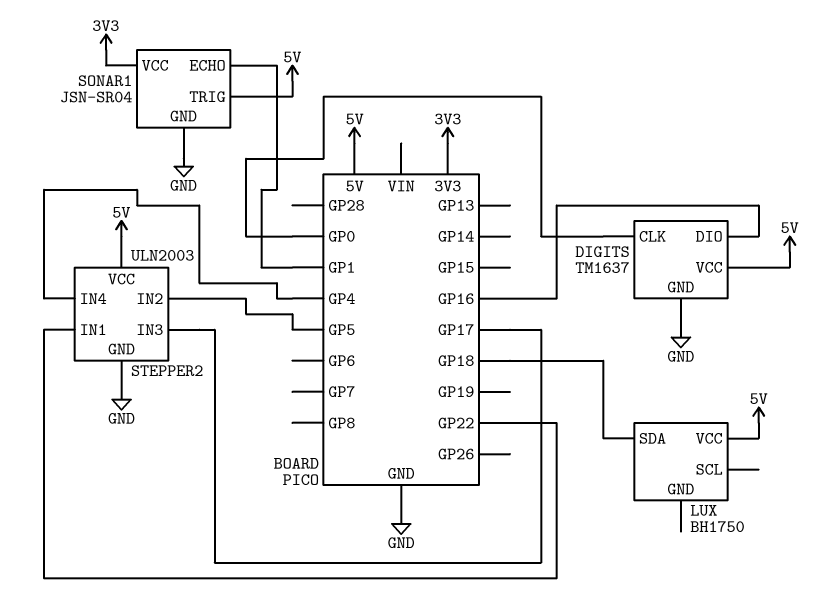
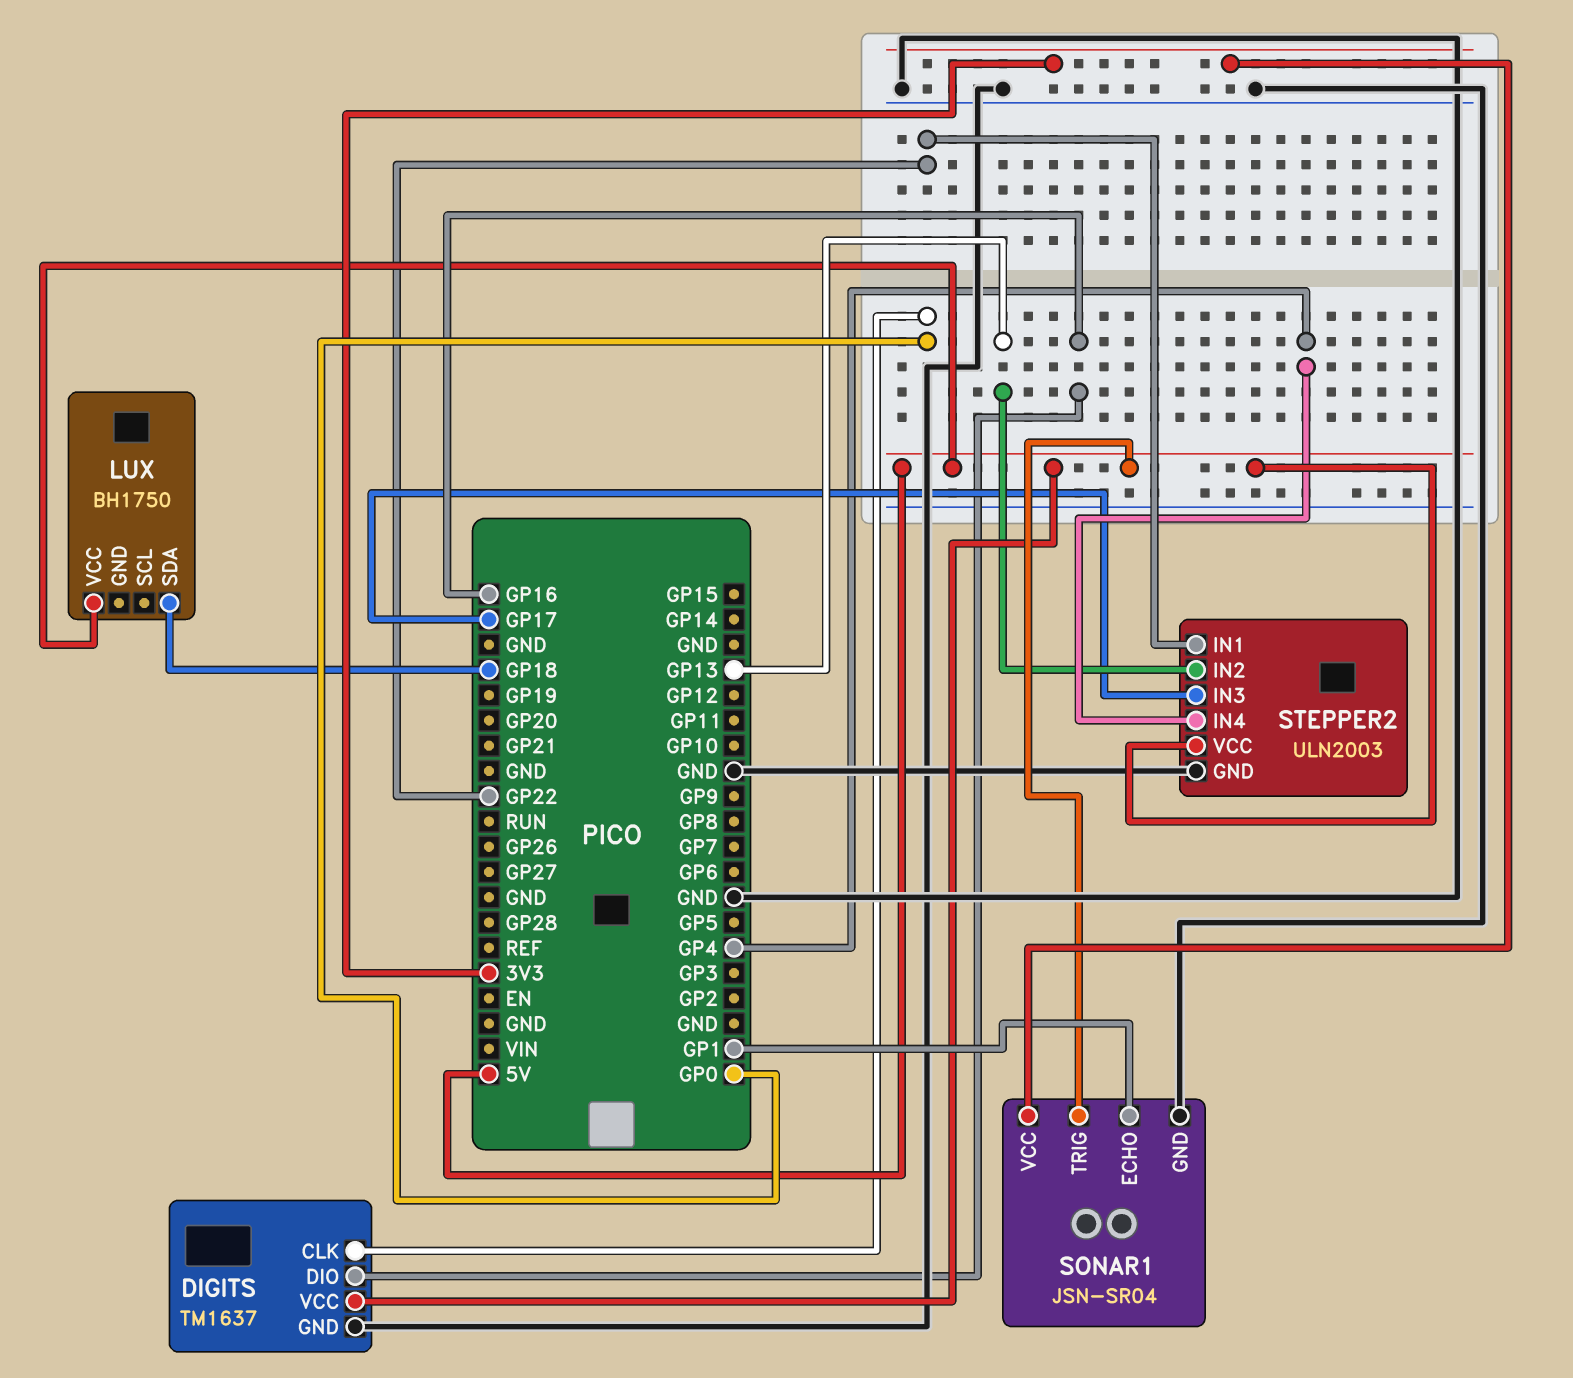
STEPPER2 pin IN2: GP5 -> GP13

